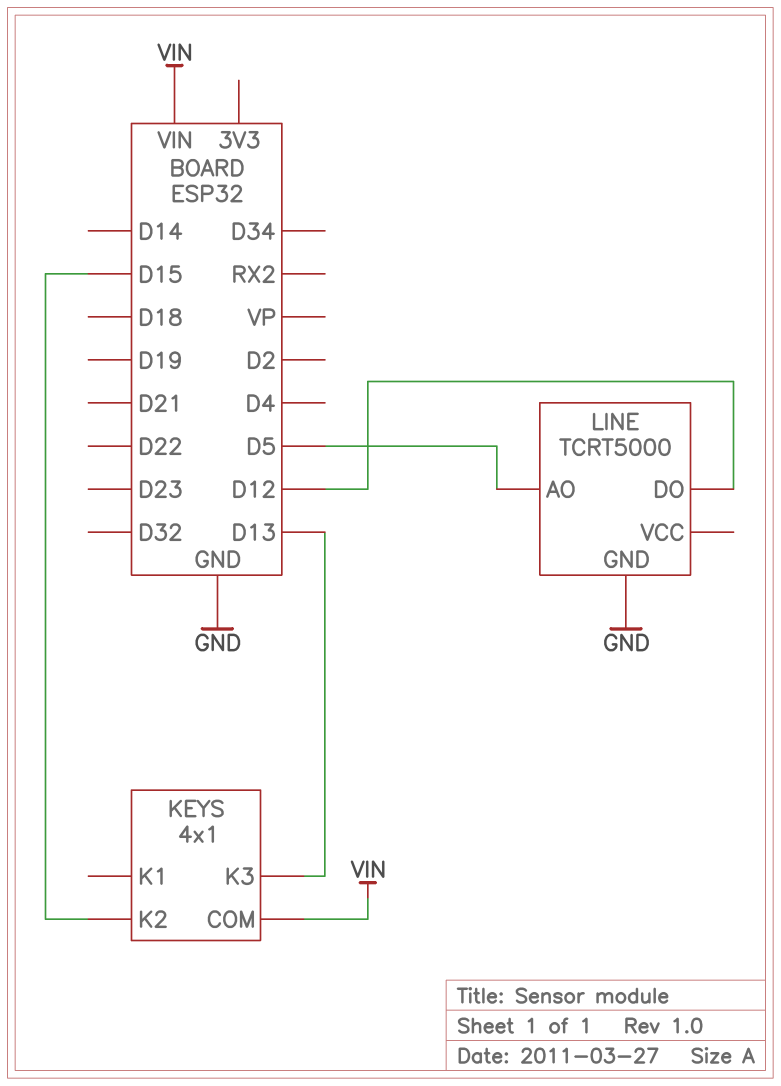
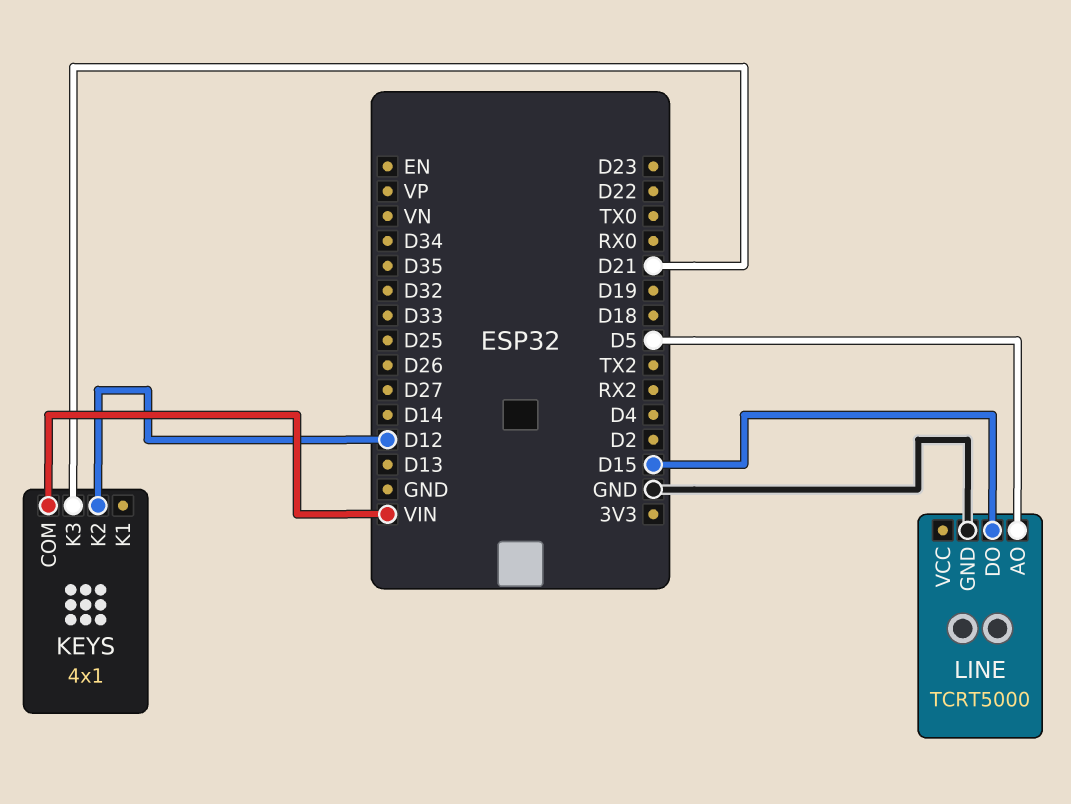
KEYS pin K2: D15 -> D12
KEYS pin K3: D13 -> D21
LINE pin DO: D12 -> D15

